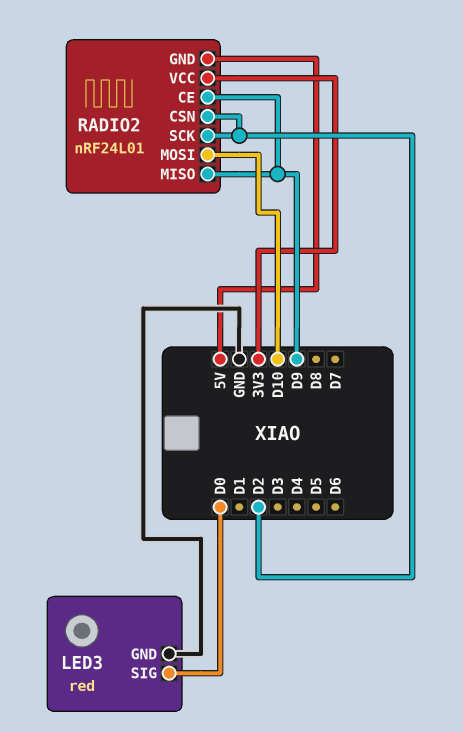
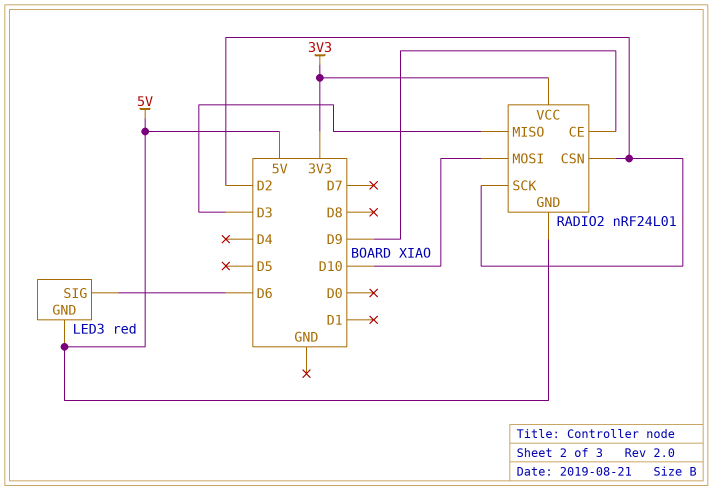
LED3 pin GND: GND -> 5V
LED3 pin SIG: D0 -> D6
RADIO2 pin MISO: D9 -> D3

